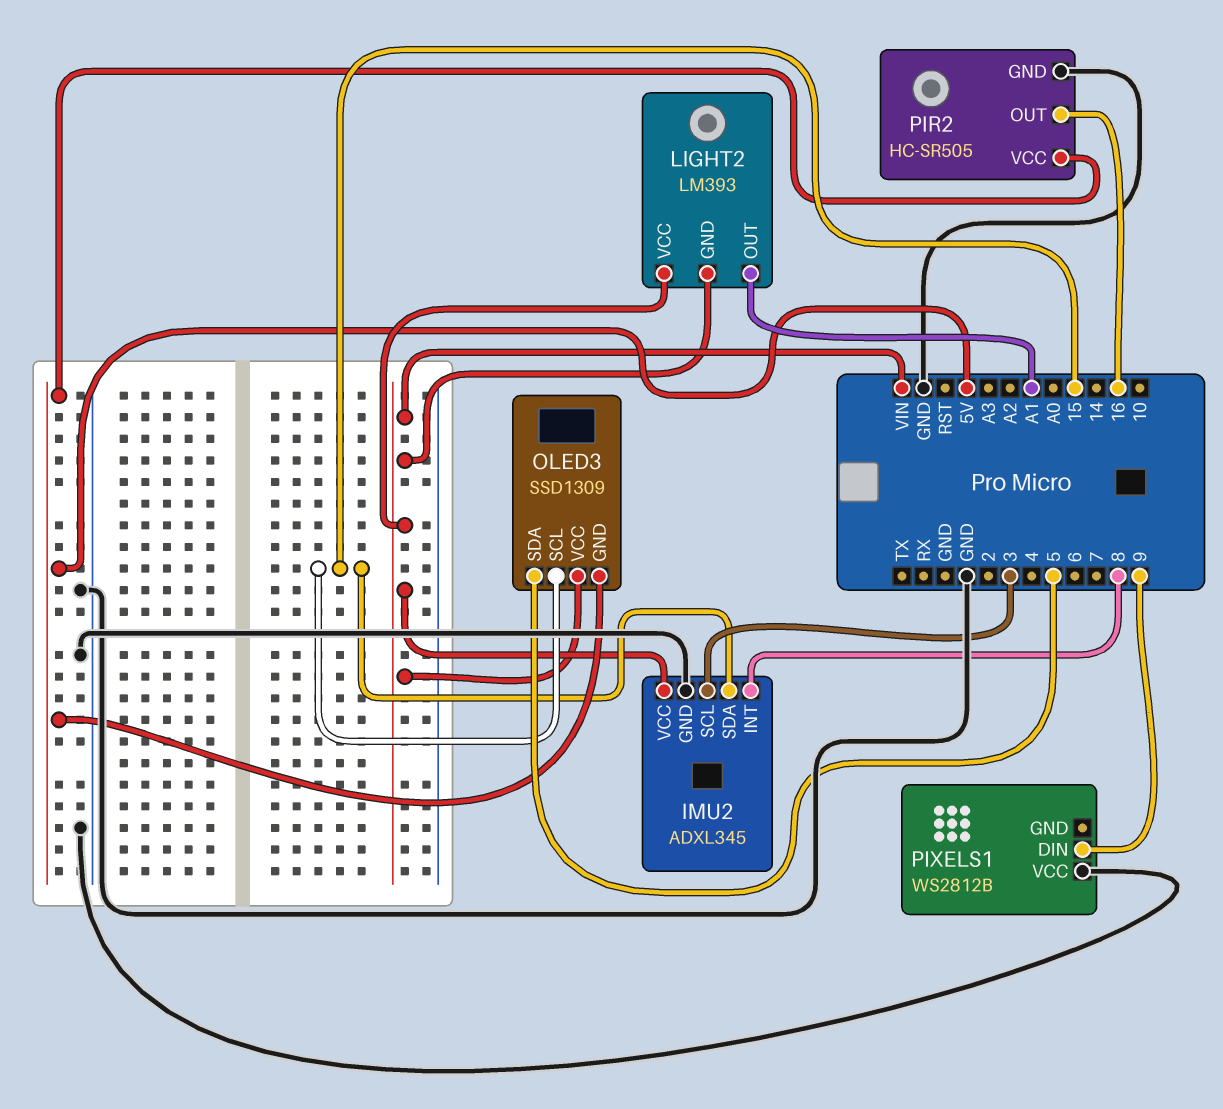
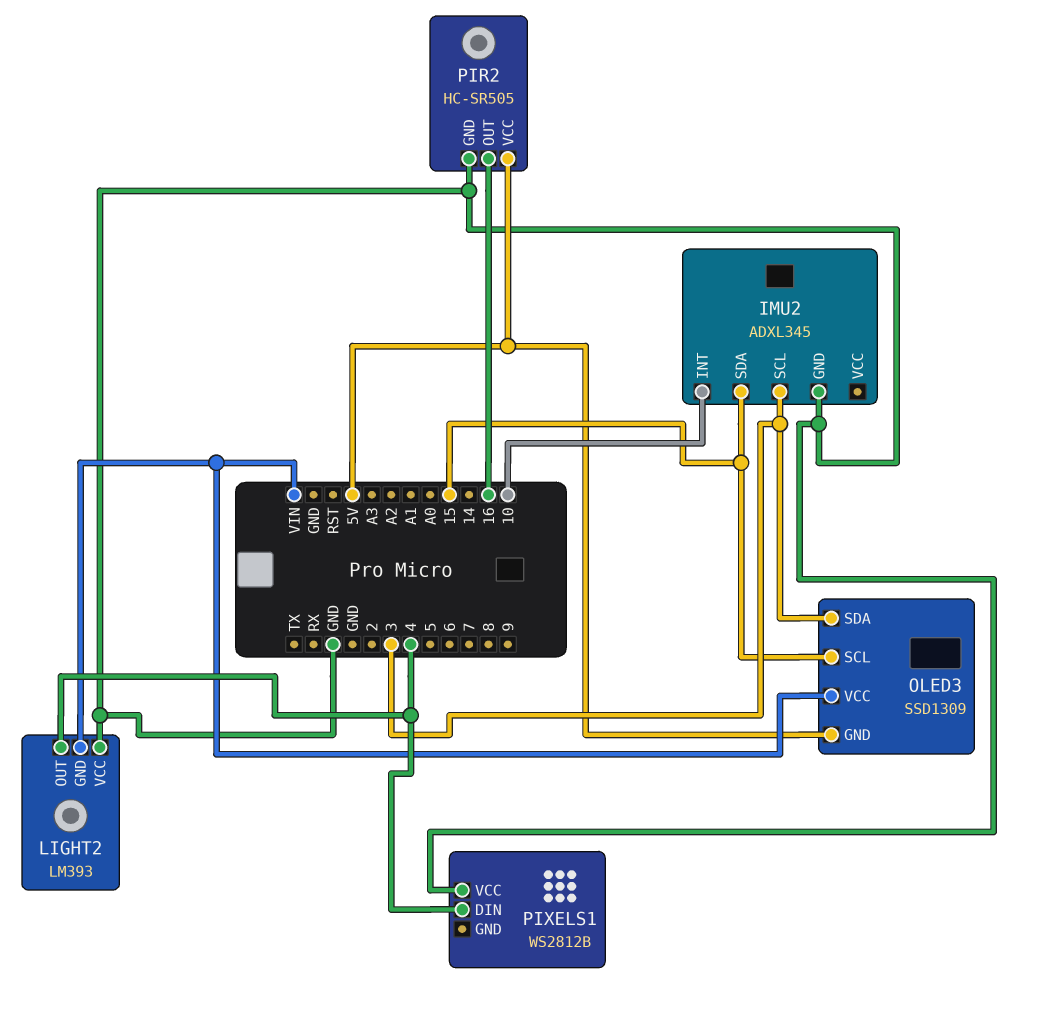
IMU2 pin INT: 8 -> 10
IMU2 pin VCC: VIN -> none
LIGHT2 pin OUT: A1 -> 4
LIGHT2 pin VCC: VIN -> GND
OLED3 pin SDA: 5 -> 3
PIXELS1 pin DIN: 9 -> 4

